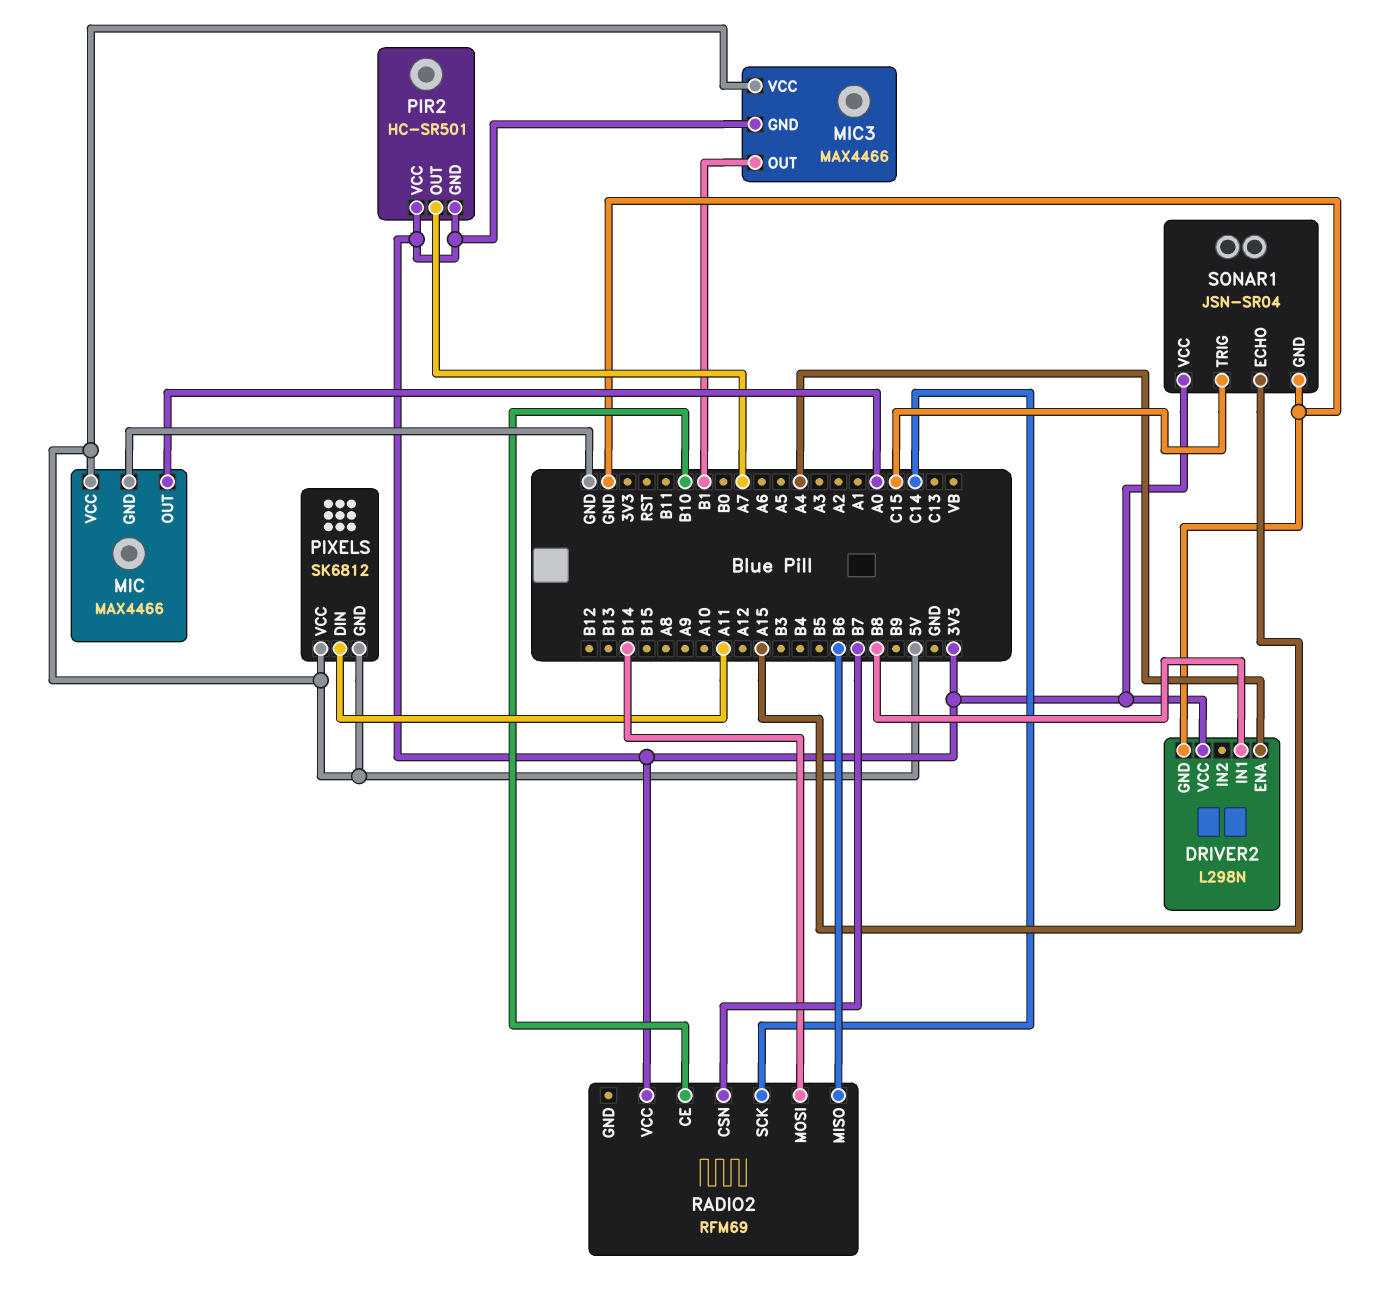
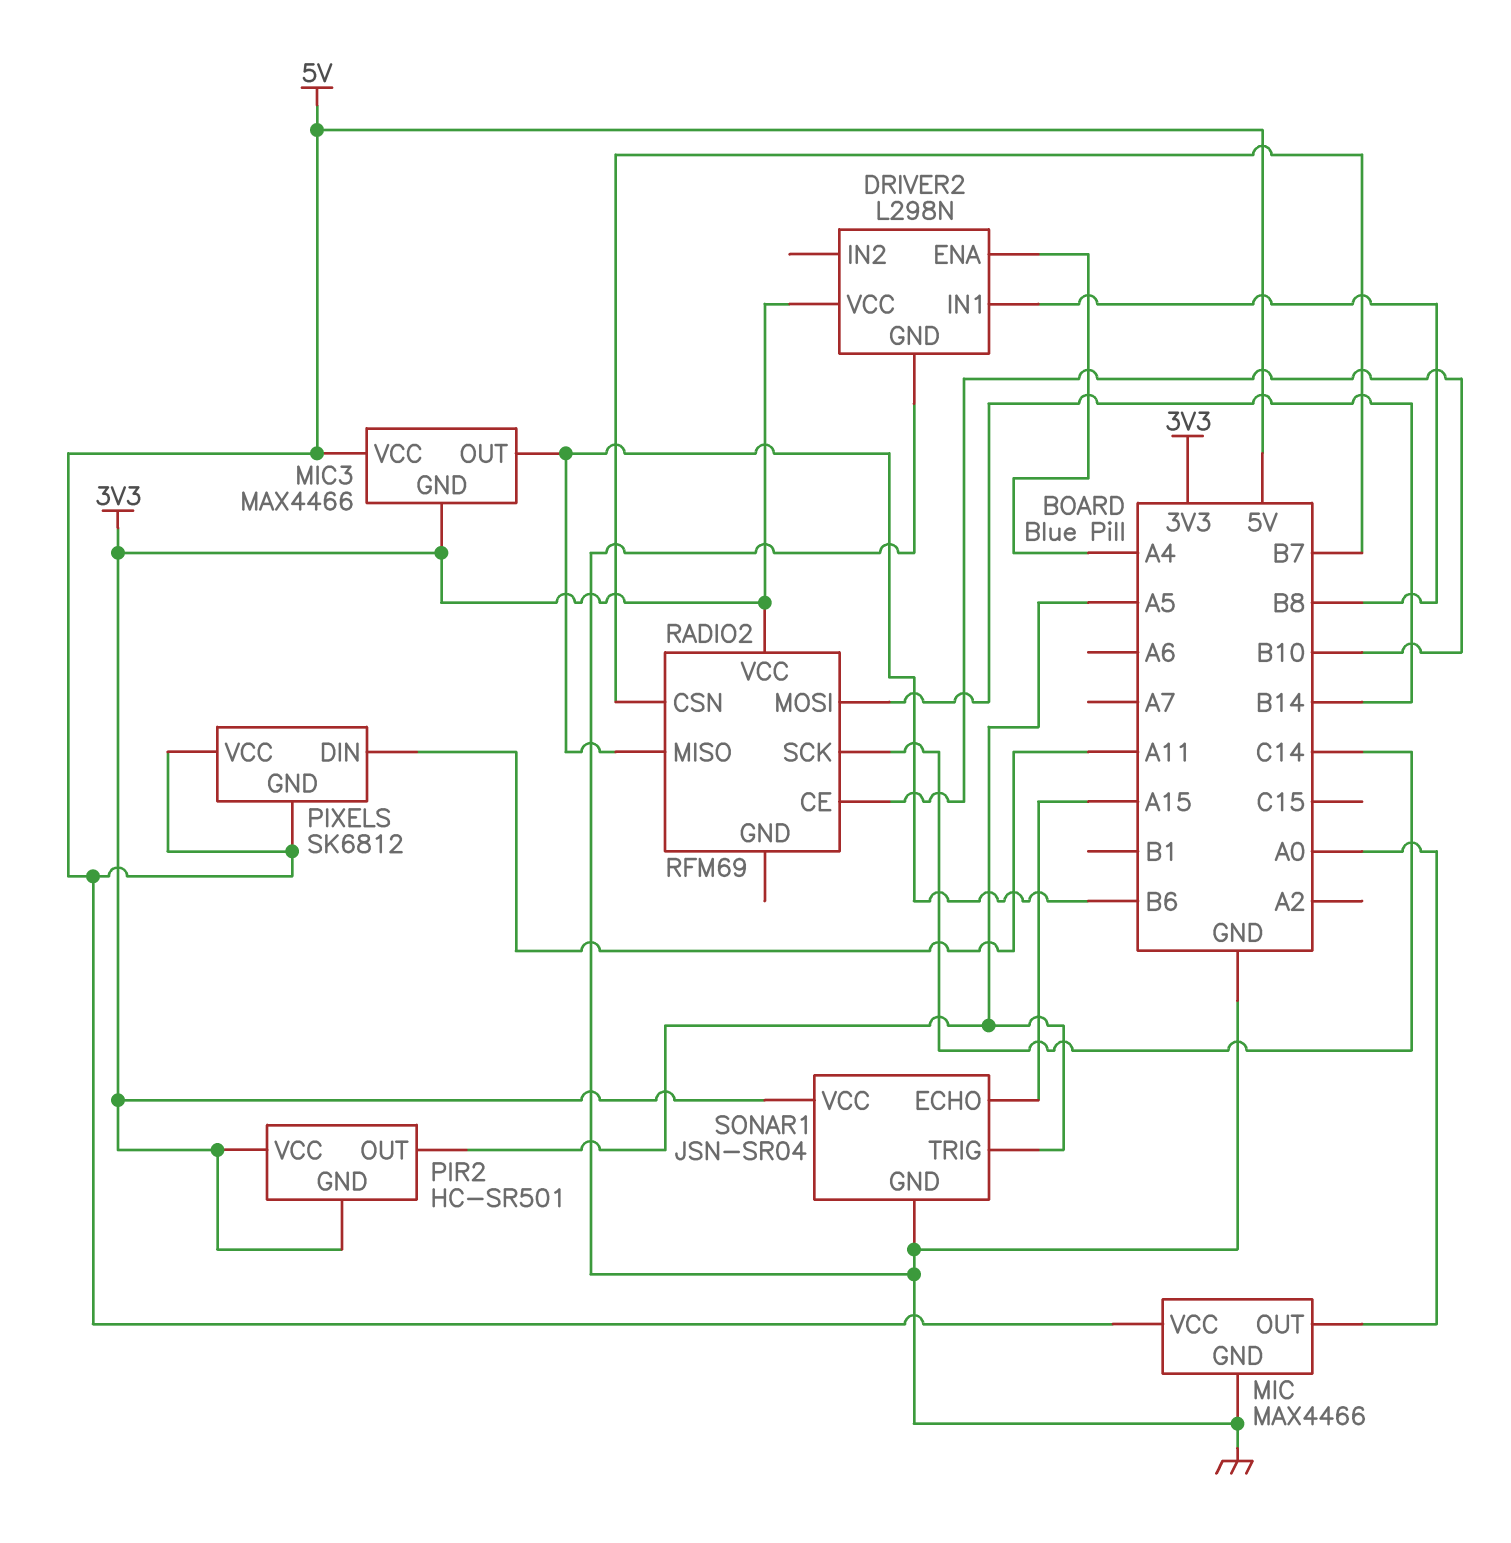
MIC3 pin OUT: B1 -> B6
PIR2 pin OUT: A7 -> A5
SONAR1 pin TRIG: C15 -> A5

